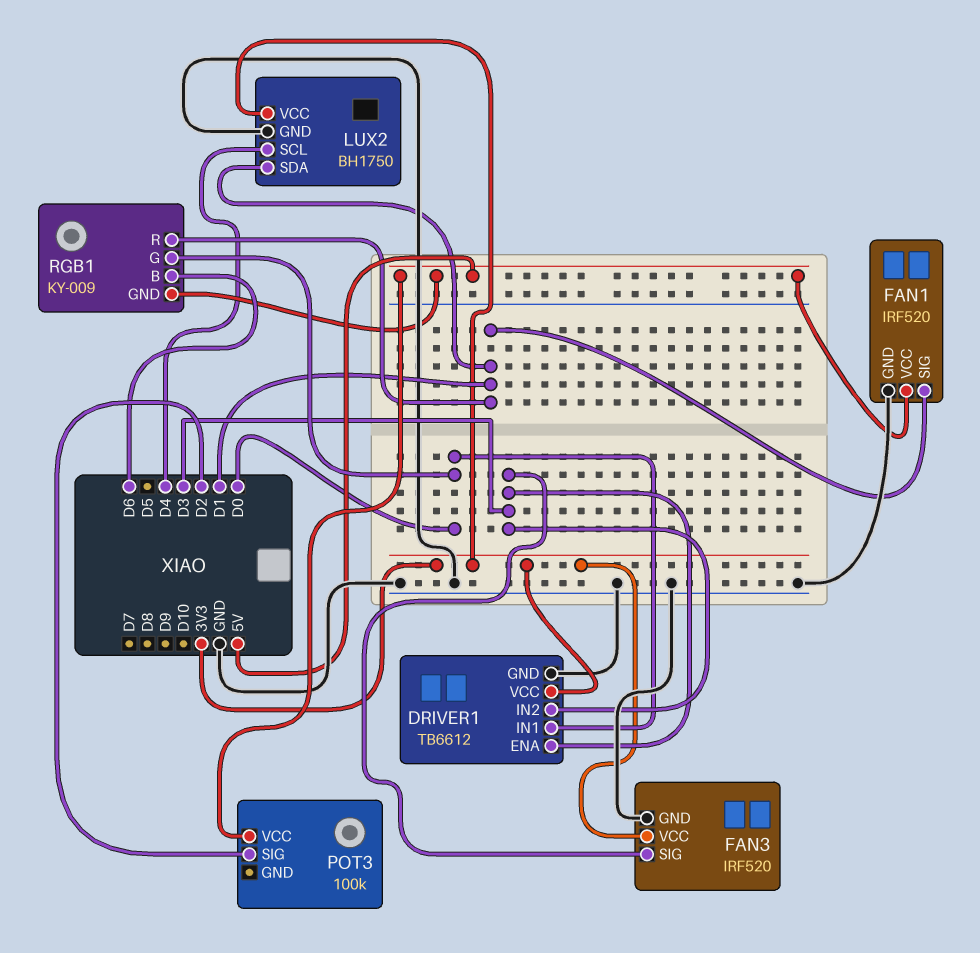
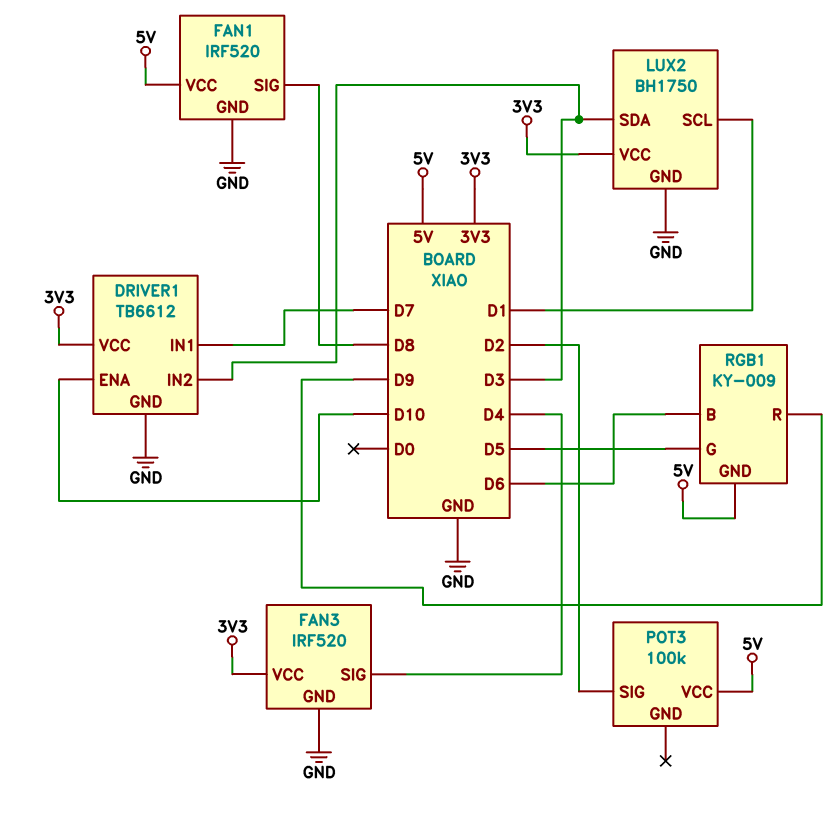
DRIVER1 pin ENA: D3 -> D10
DRIVER1 pin IN1: D0 -> D7
FAN1 pin SIG: D1 -> D8
FAN3 pin SIG: D3 -> D4
LUX2 pin SCL: D4 -> D1
LUX2 pin SDA: D1 -> D3
RGB1 pin G: D0 -> D5
RGB1 pin R: D1 -> D9

